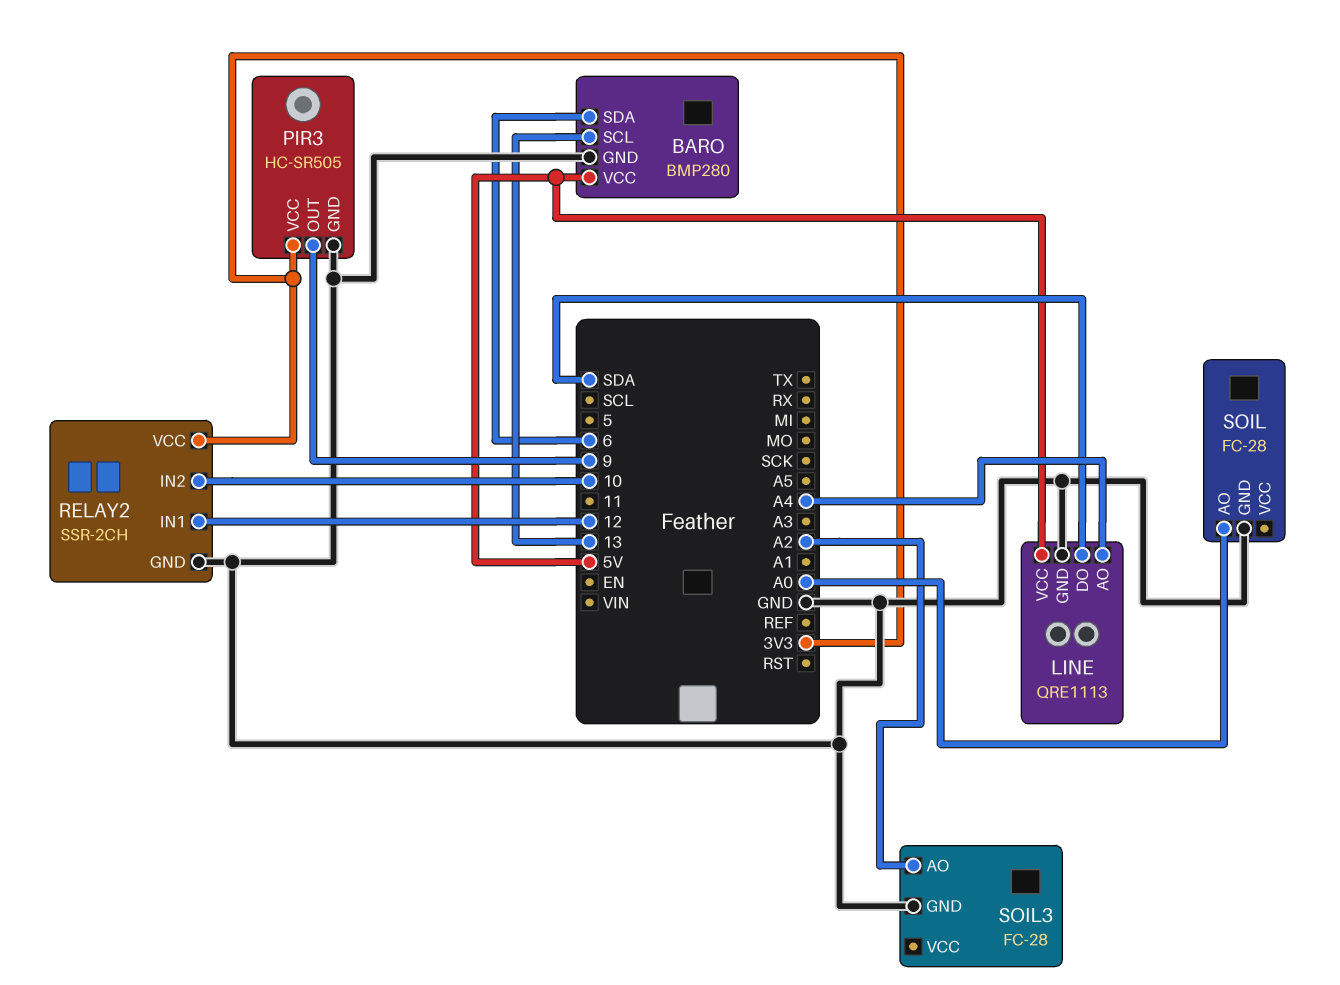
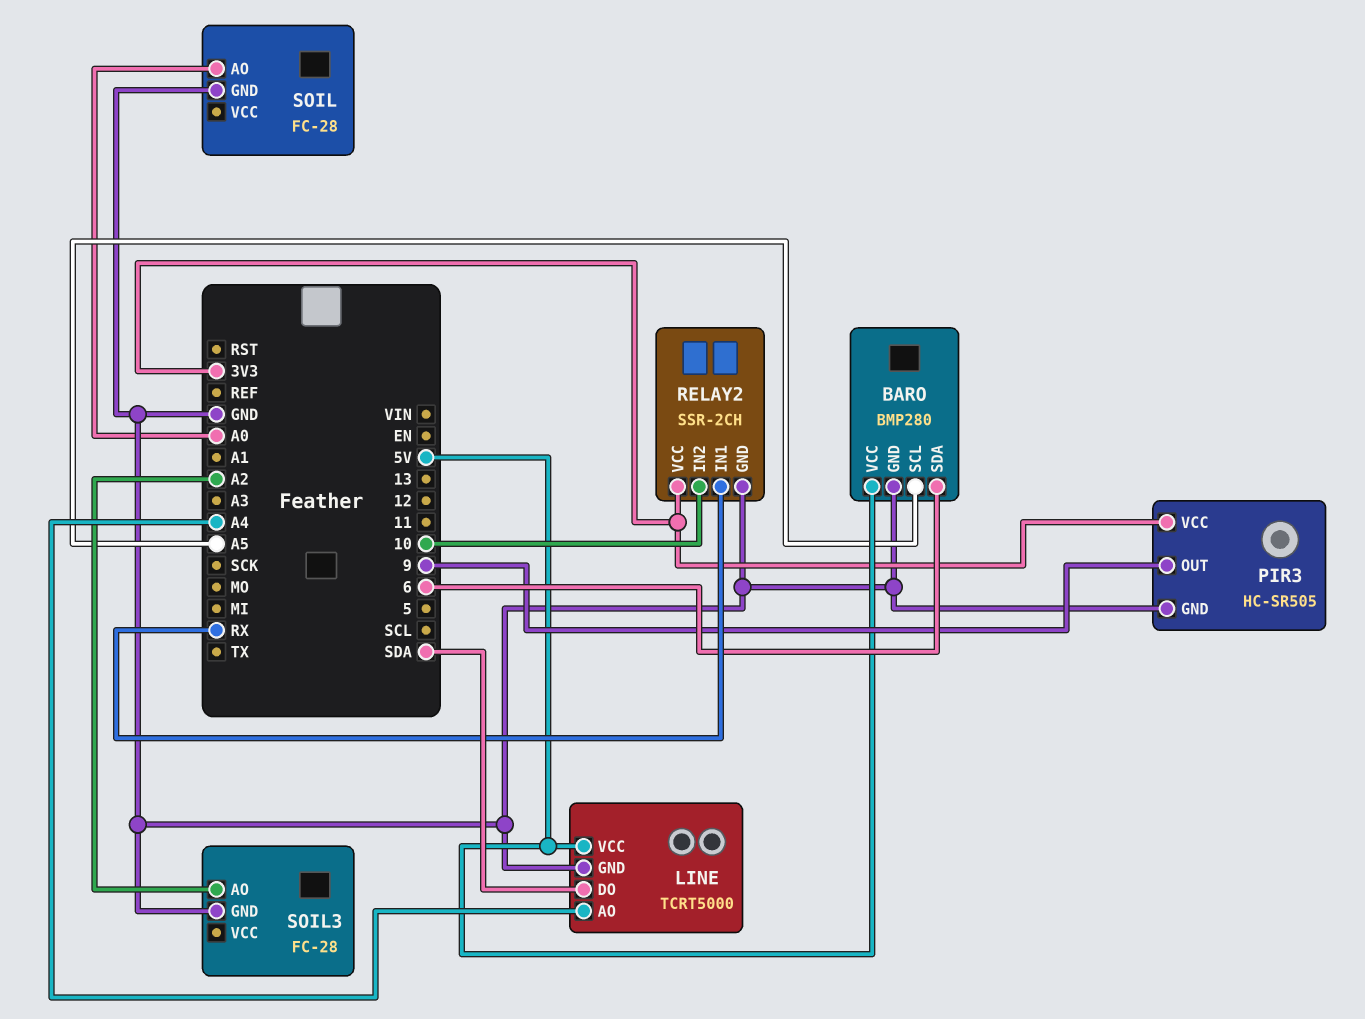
BARO pin SCL: 13 -> A5
LINE: QRE1113 -> TCRT5000
RELAY2 pin IN1: 12 -> RX

